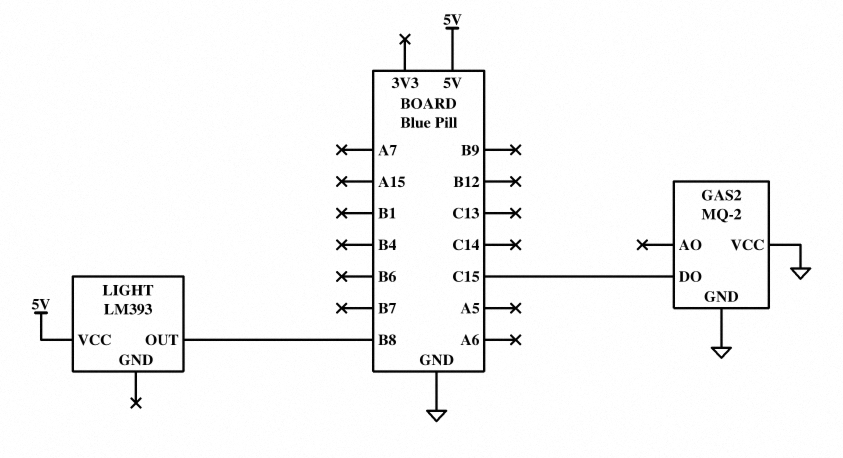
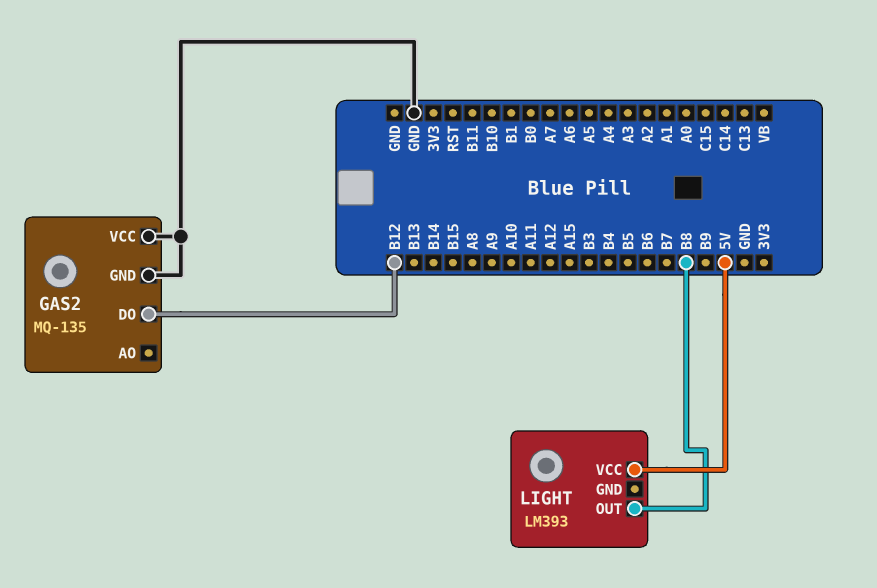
GAS2: MQ-2 -> MQ-135
GAS2 pin DO: C15 -> B12

